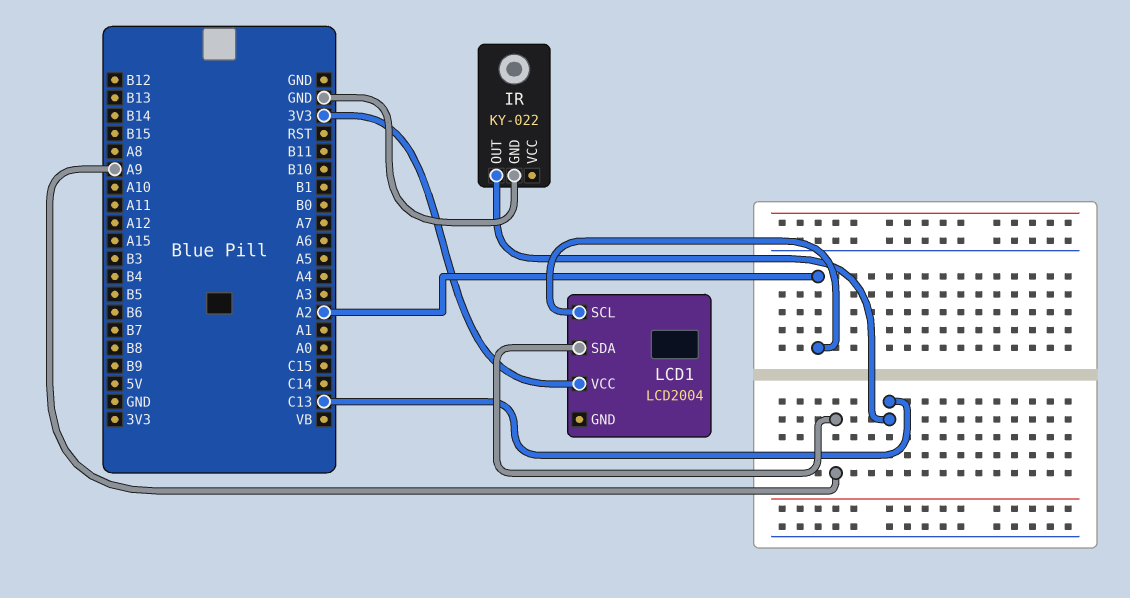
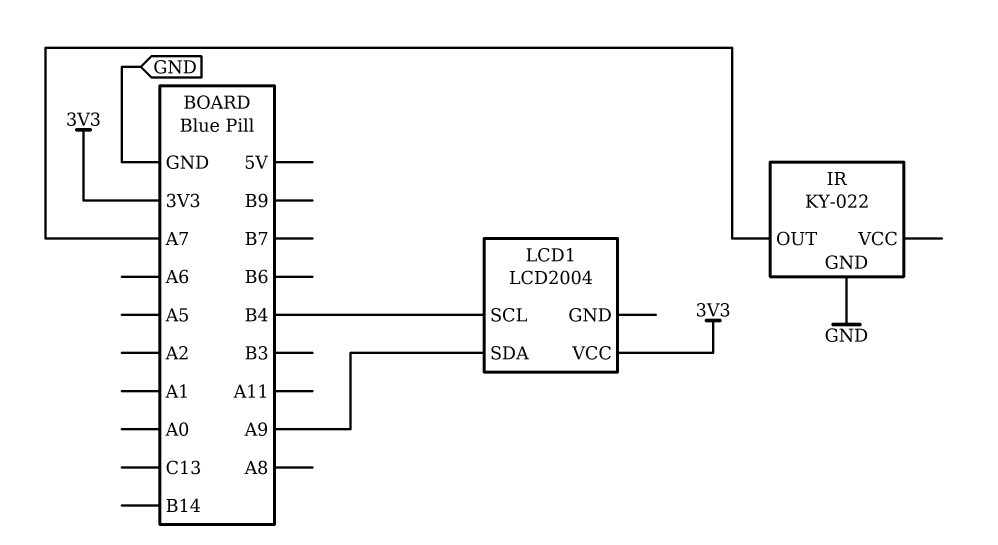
IR pin OUT: C13 -> A7
LCD1 pin SCL: A2 -> B4

